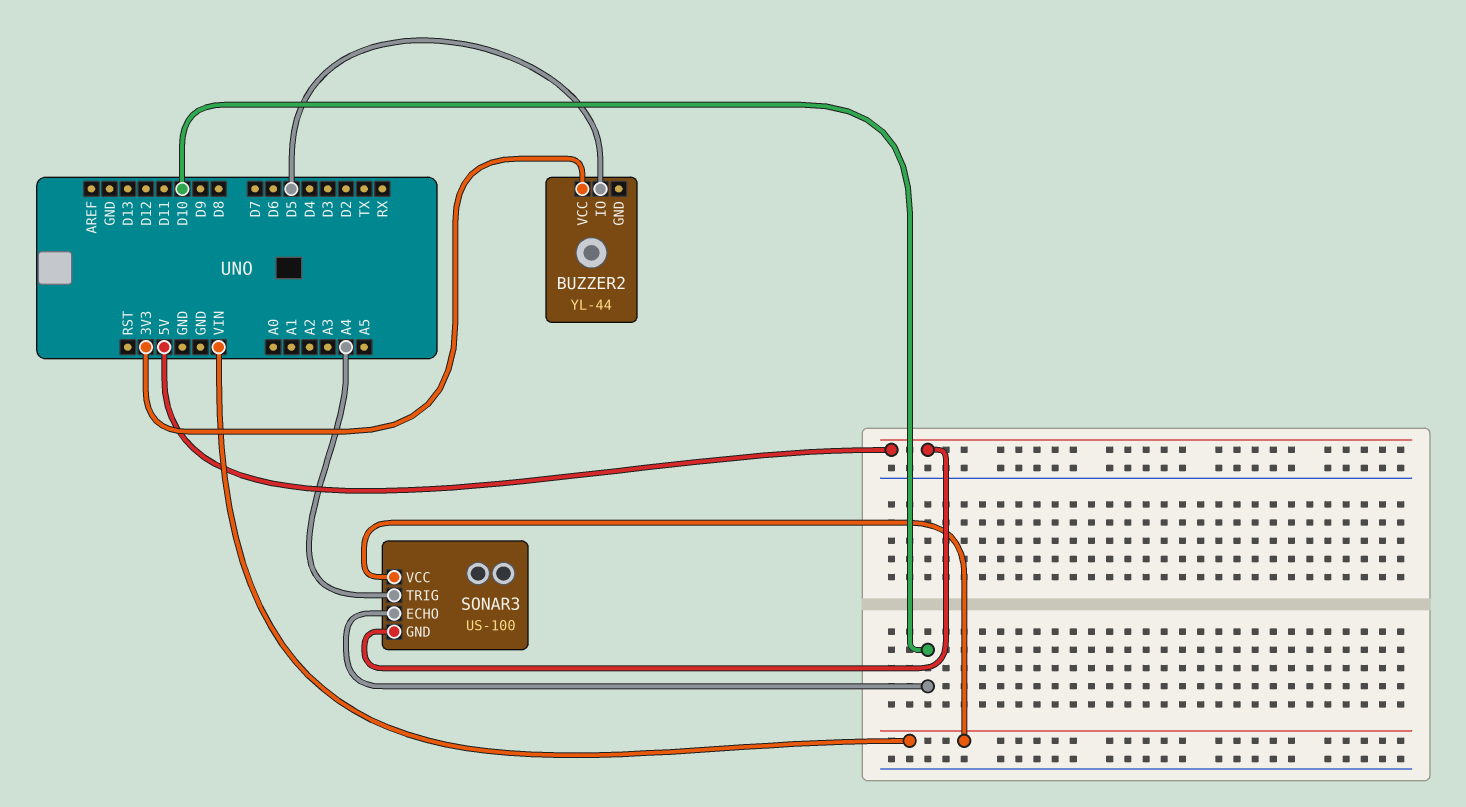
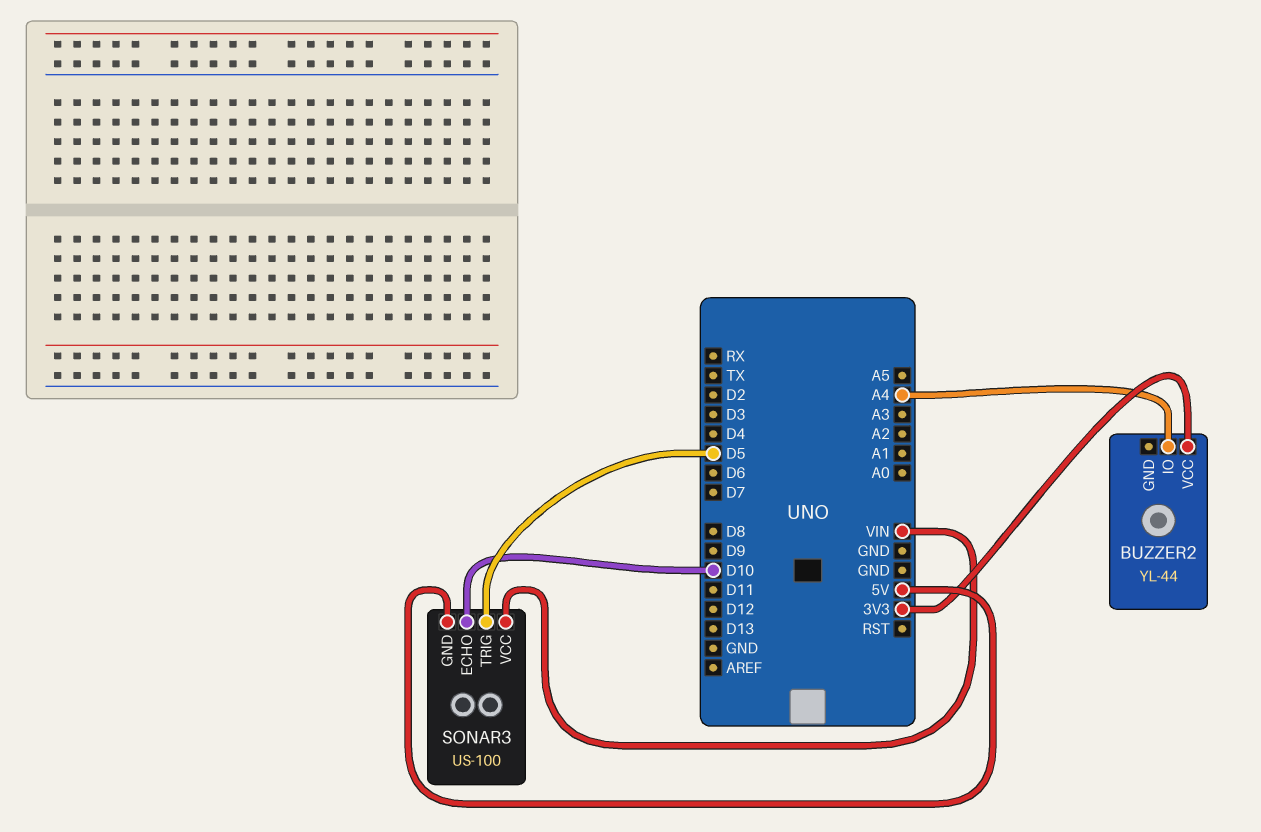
BUZZER2 pin IO: D5 -> A4
SONAR3 pin TRIG: A4 -> D5

